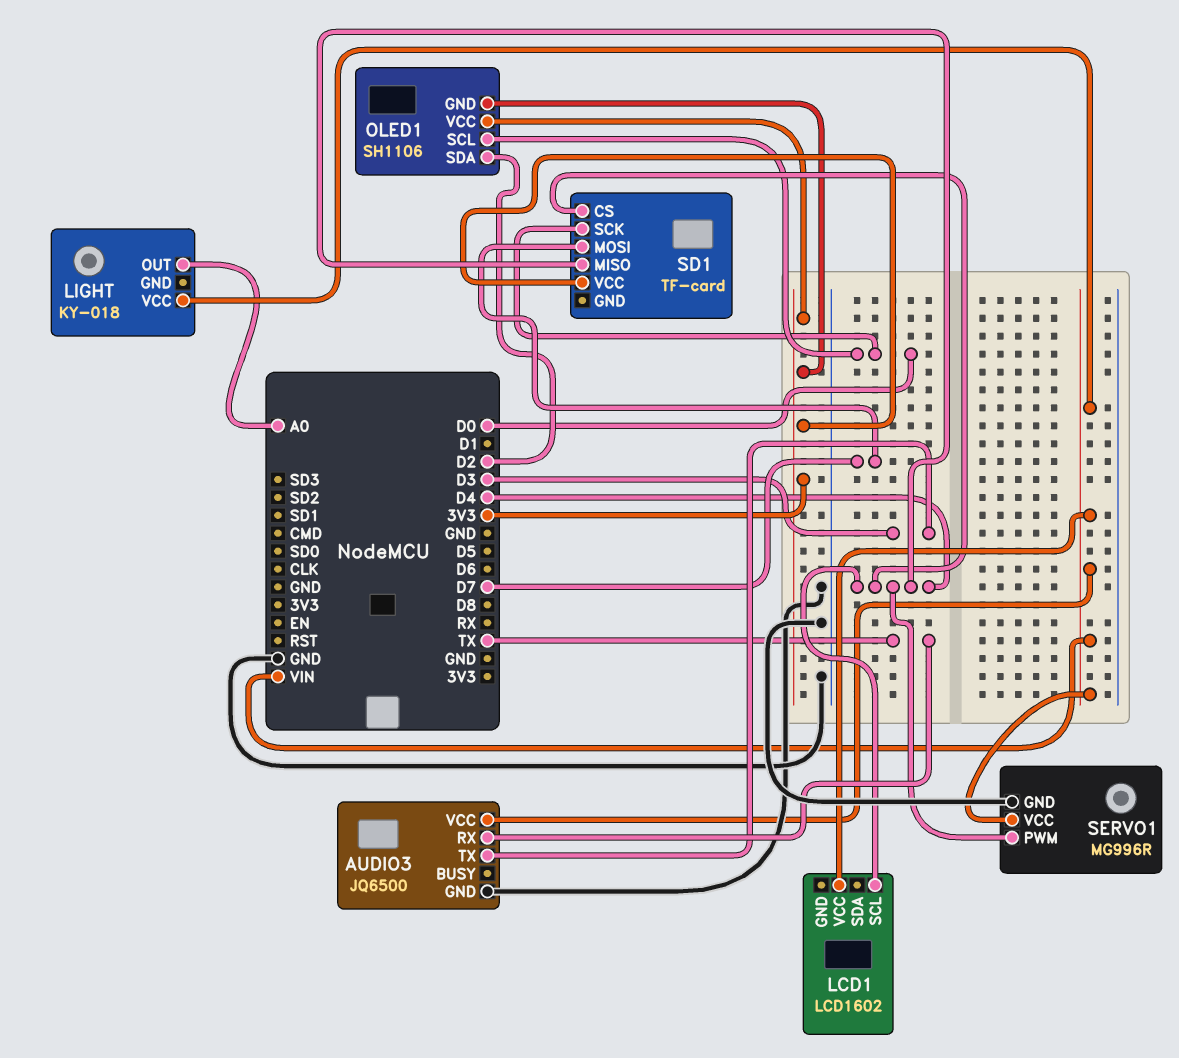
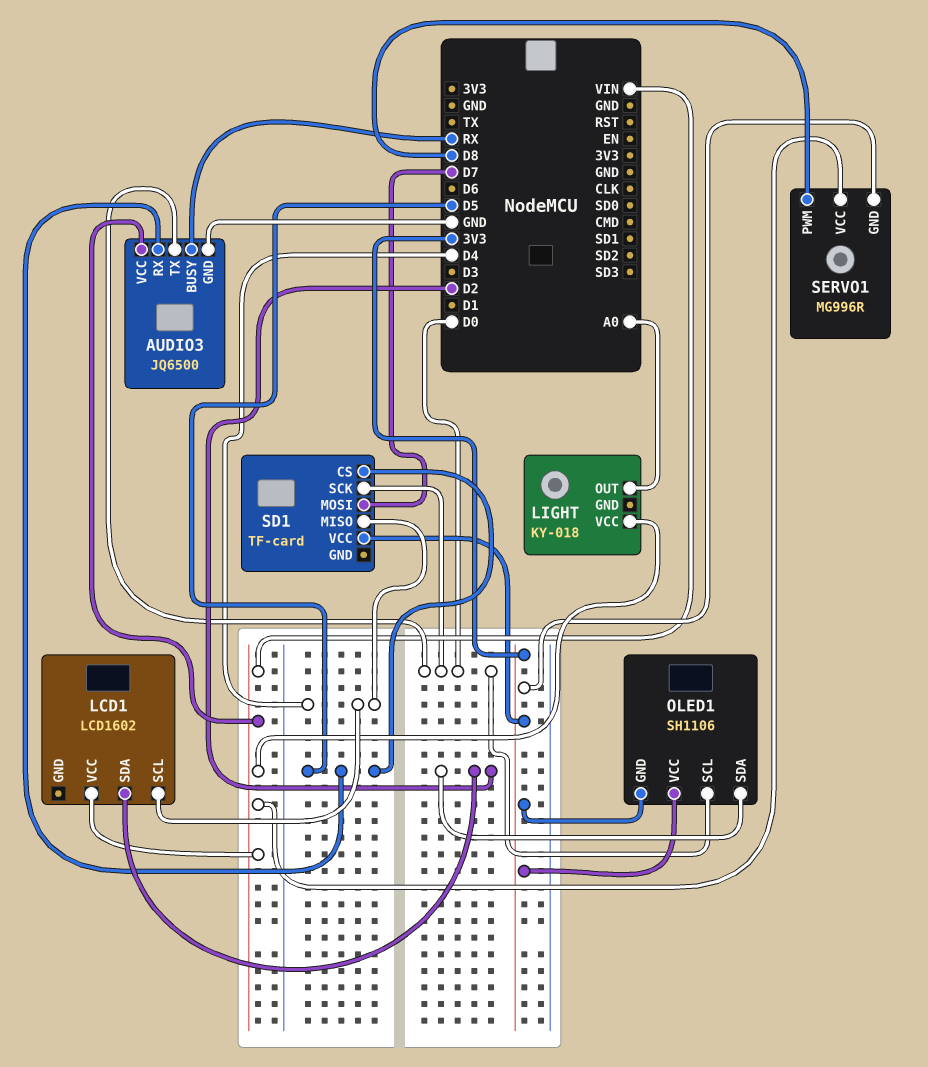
AUDIO3 pin BUSY: none -> RX
AUDIO3 pin RX: TX -> D5
AUDIO3 pin TX: D3 -> D0
LCD1 pin SDA: none -> D2
SD1 pin CS: D4 -> D5
SERVO1 pin GND: GND -> 3V3
SERVO1 pin PWM: D4 -> D8

